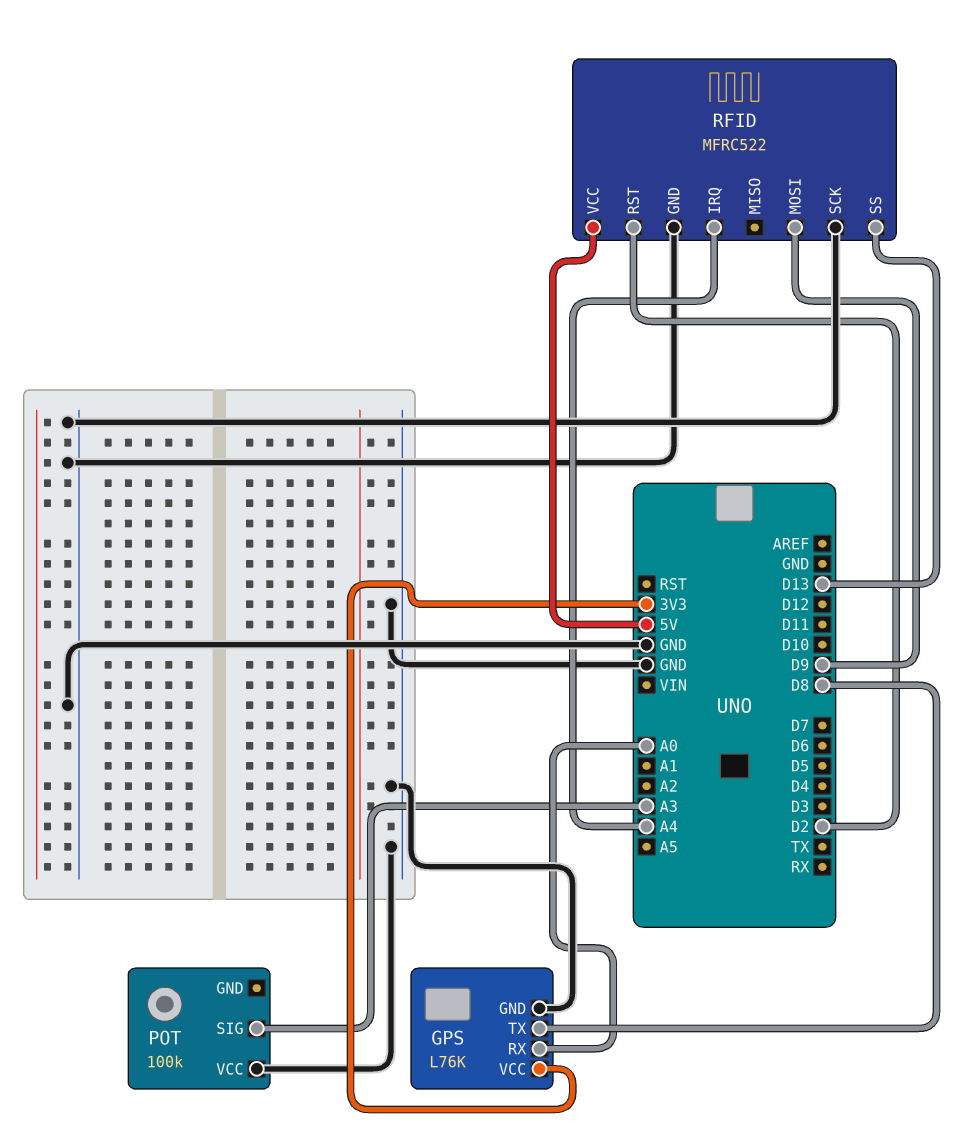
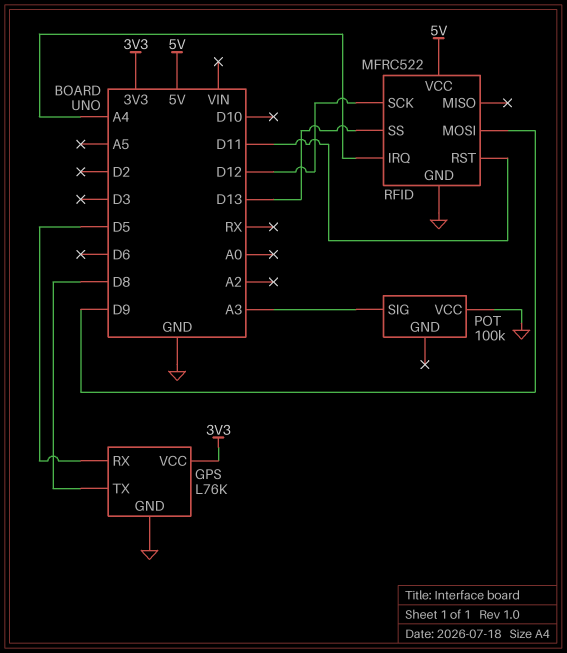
GPS pin RX: A0 -> D5
RFID pin RST: D2 -> D11
RFID pin SCK: GND -> D12

